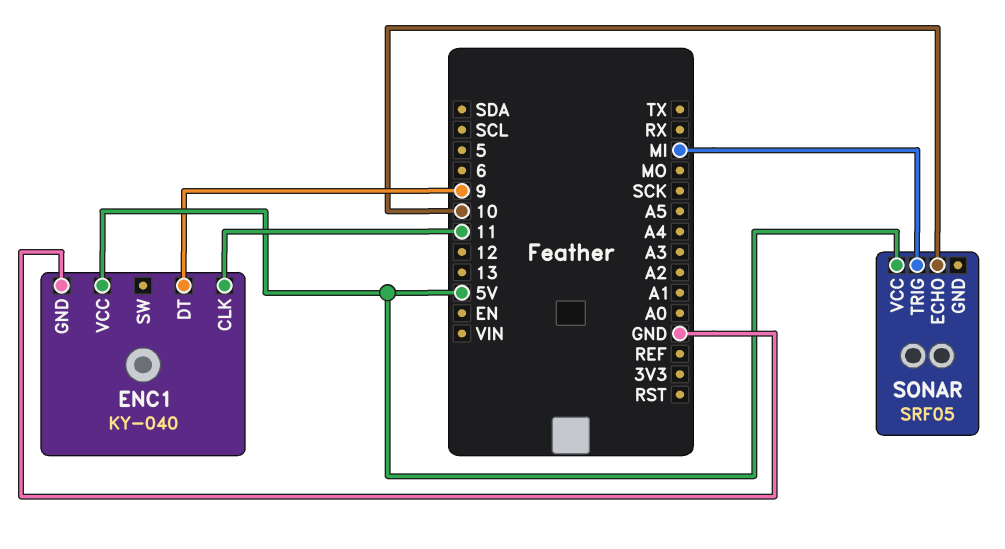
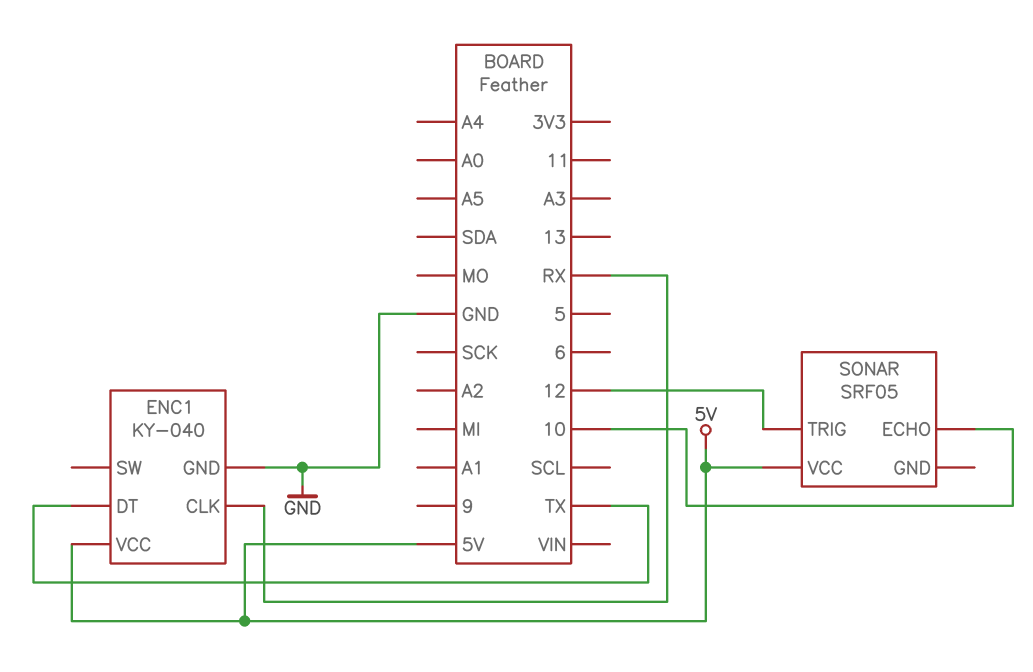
ENC1 pin CLK: 11 -> RX
ENC1 pin DT: 9 -> TX
SONAR pin TRIG: MI -> 12

